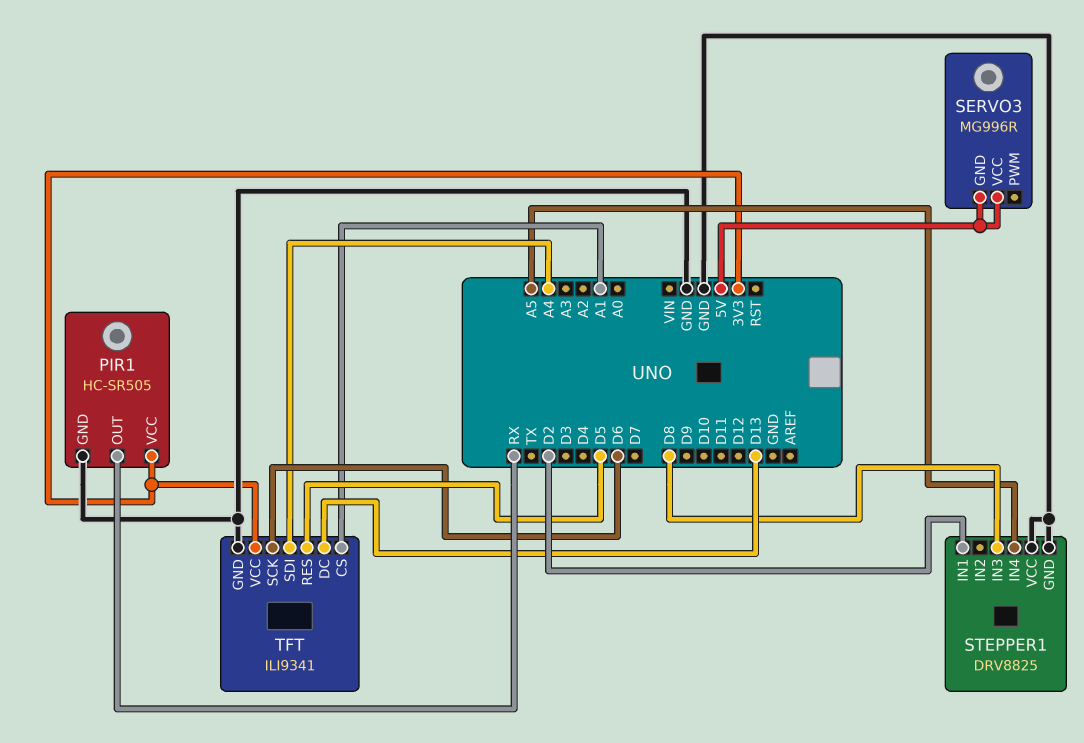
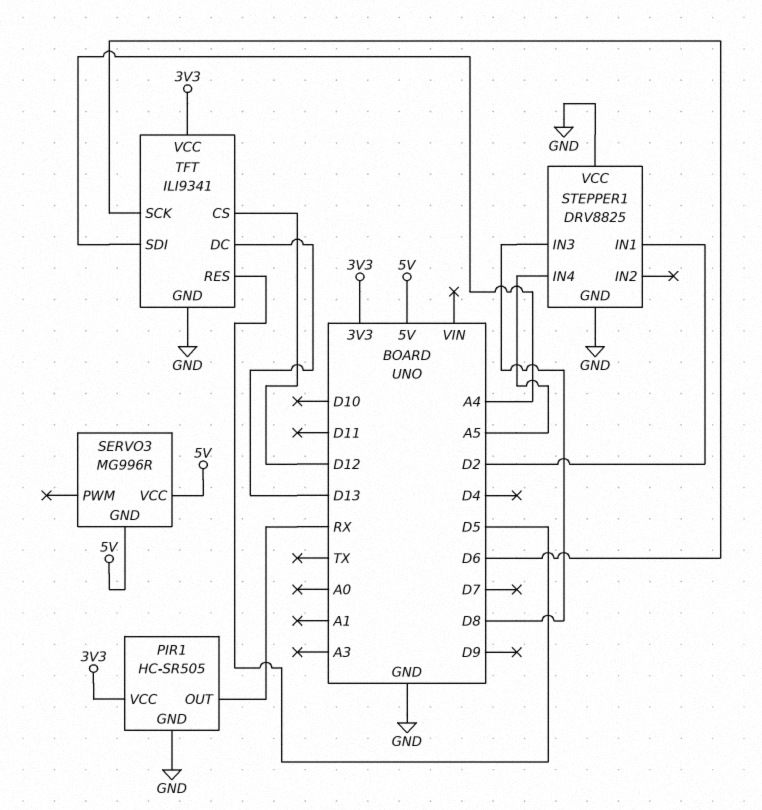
TFT pin CS: A1 -> D12

